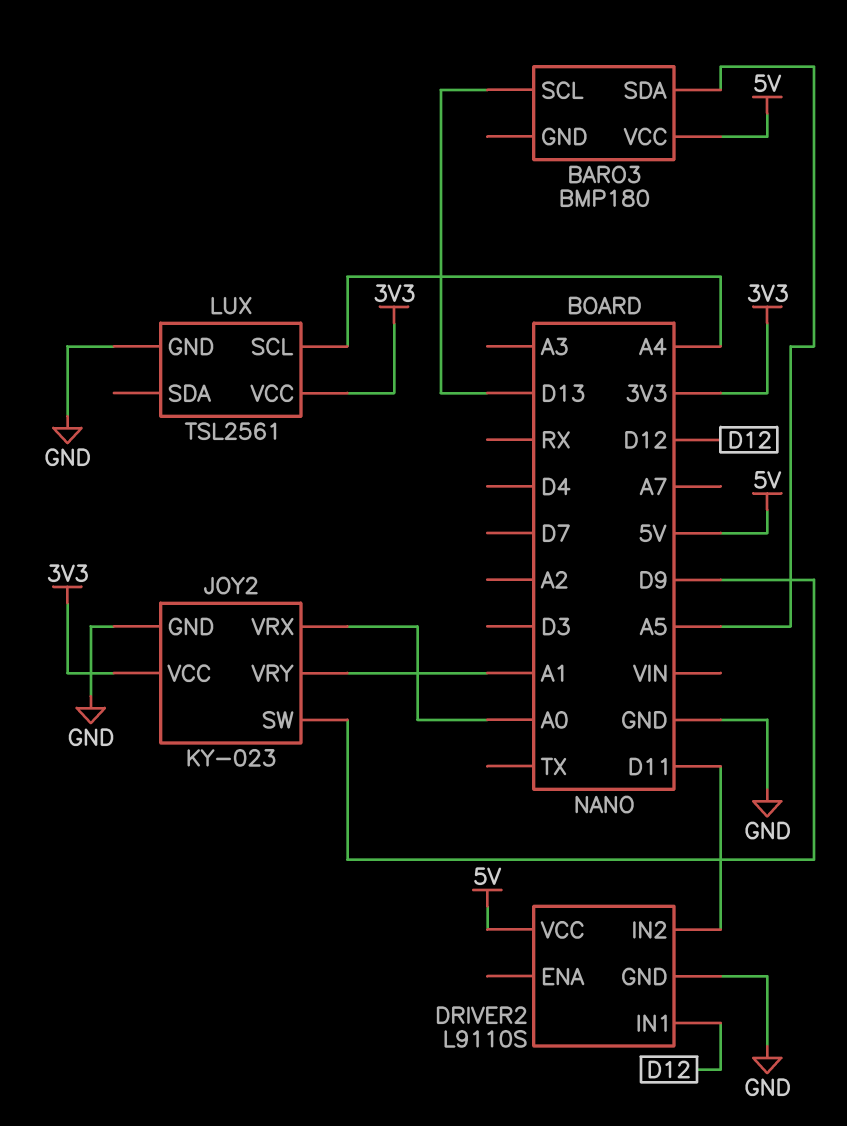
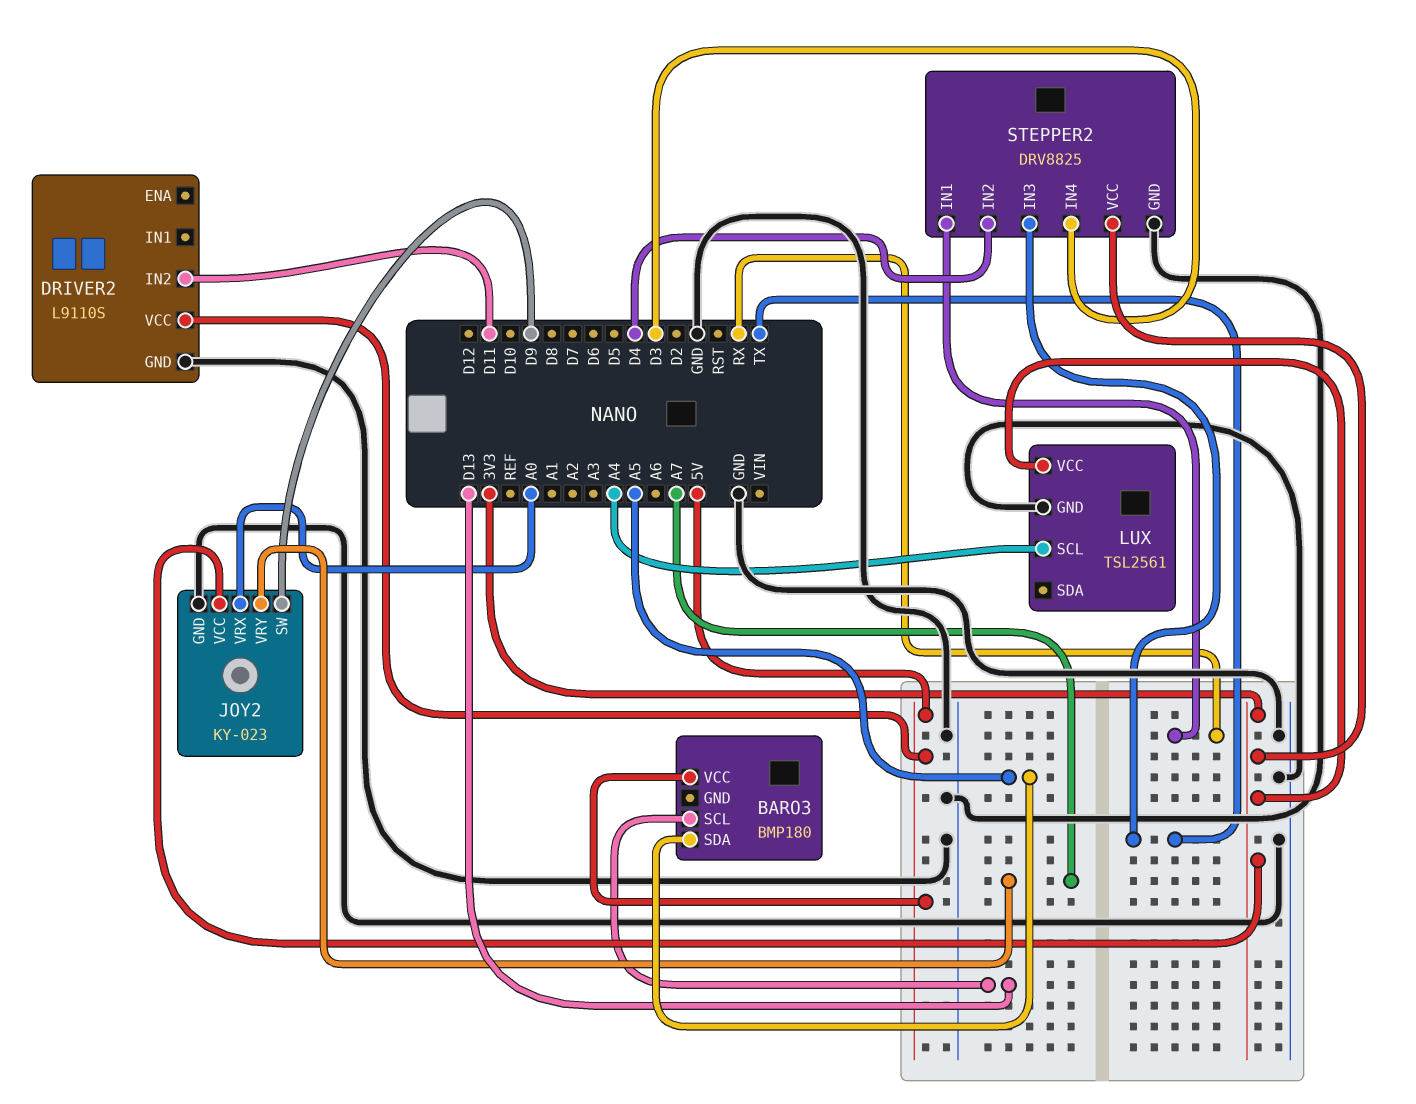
DRIVER2 pin IN1: D12 -> none
JOY2 pin VRY: A1 -> A7
STEPPER2: none -> DRV8825
STEPPER2 pin GND: none -> GND
STEPPER2 pin IN1: none -> RX
STEPPER2 pin IN2: none -> D4
STEPPER2 pin IN3: none -> TX
STEPPER2 pin IN4: none -> D3
STEPPER2 pin VCC: none -> 3V3

